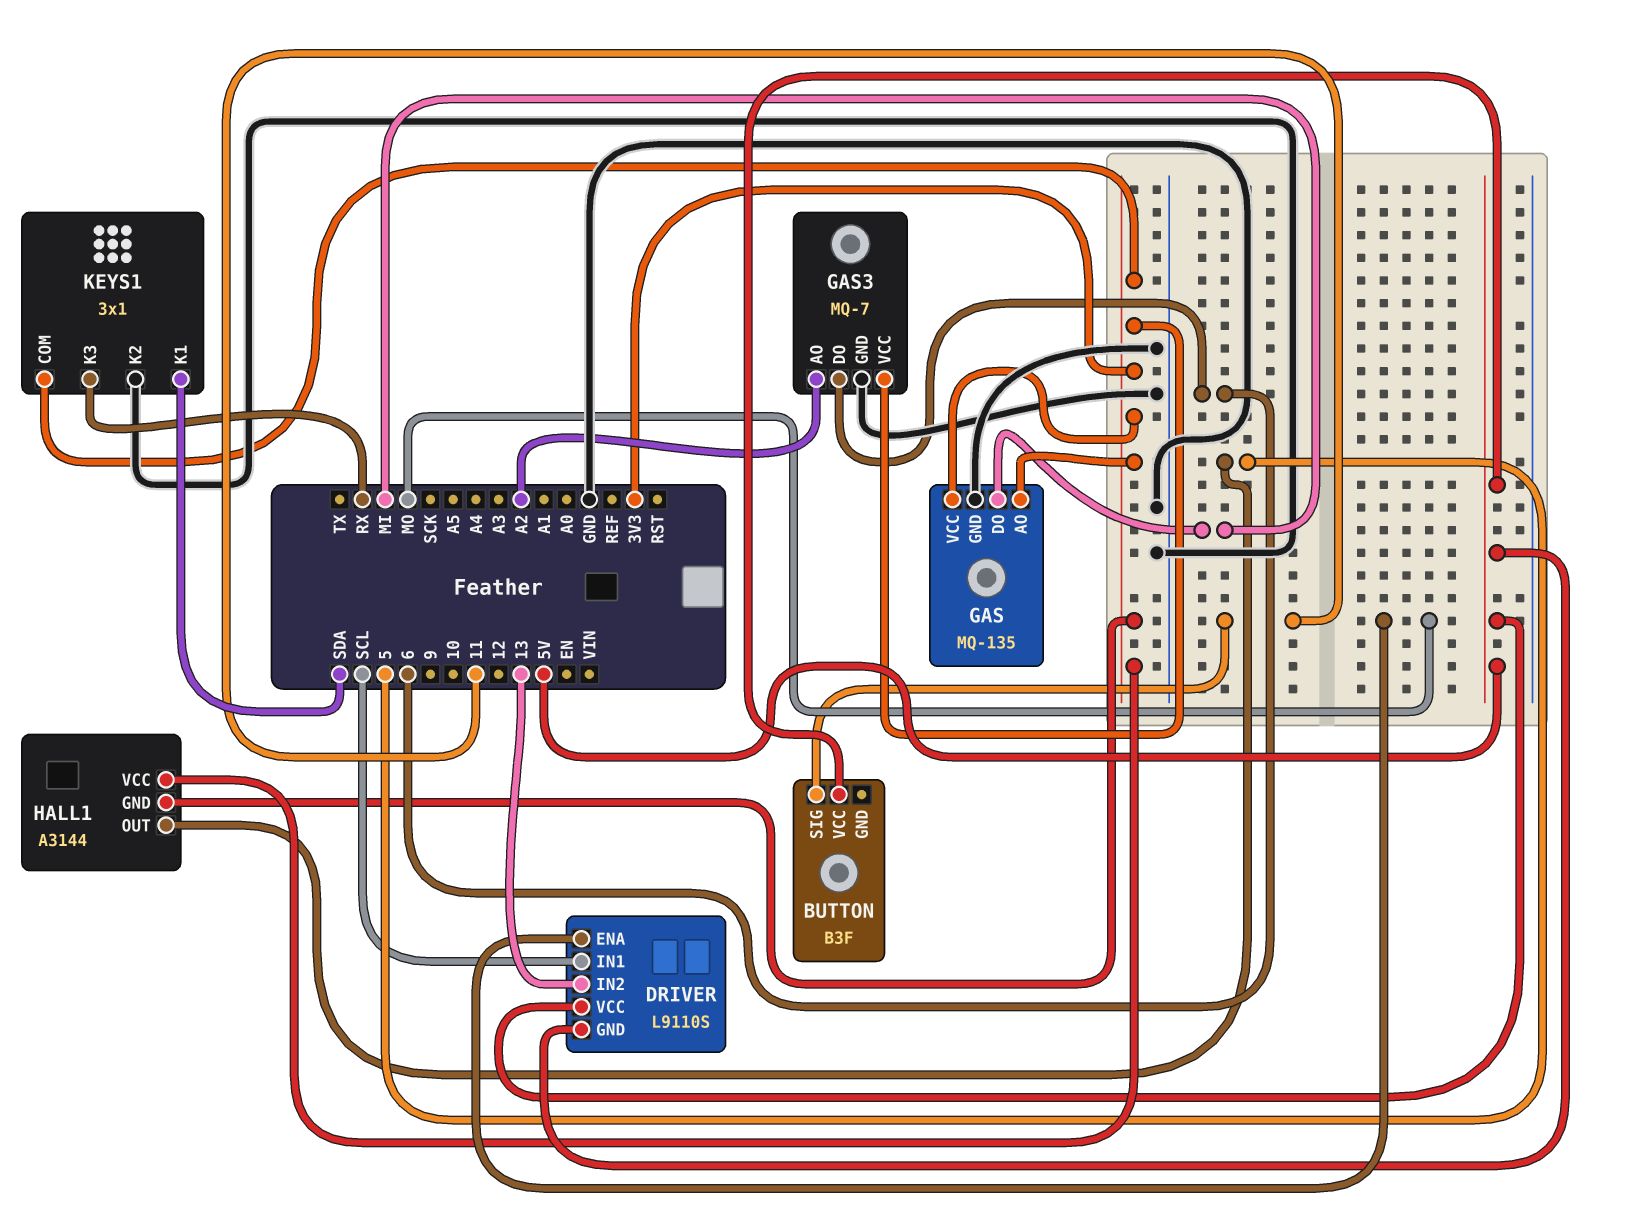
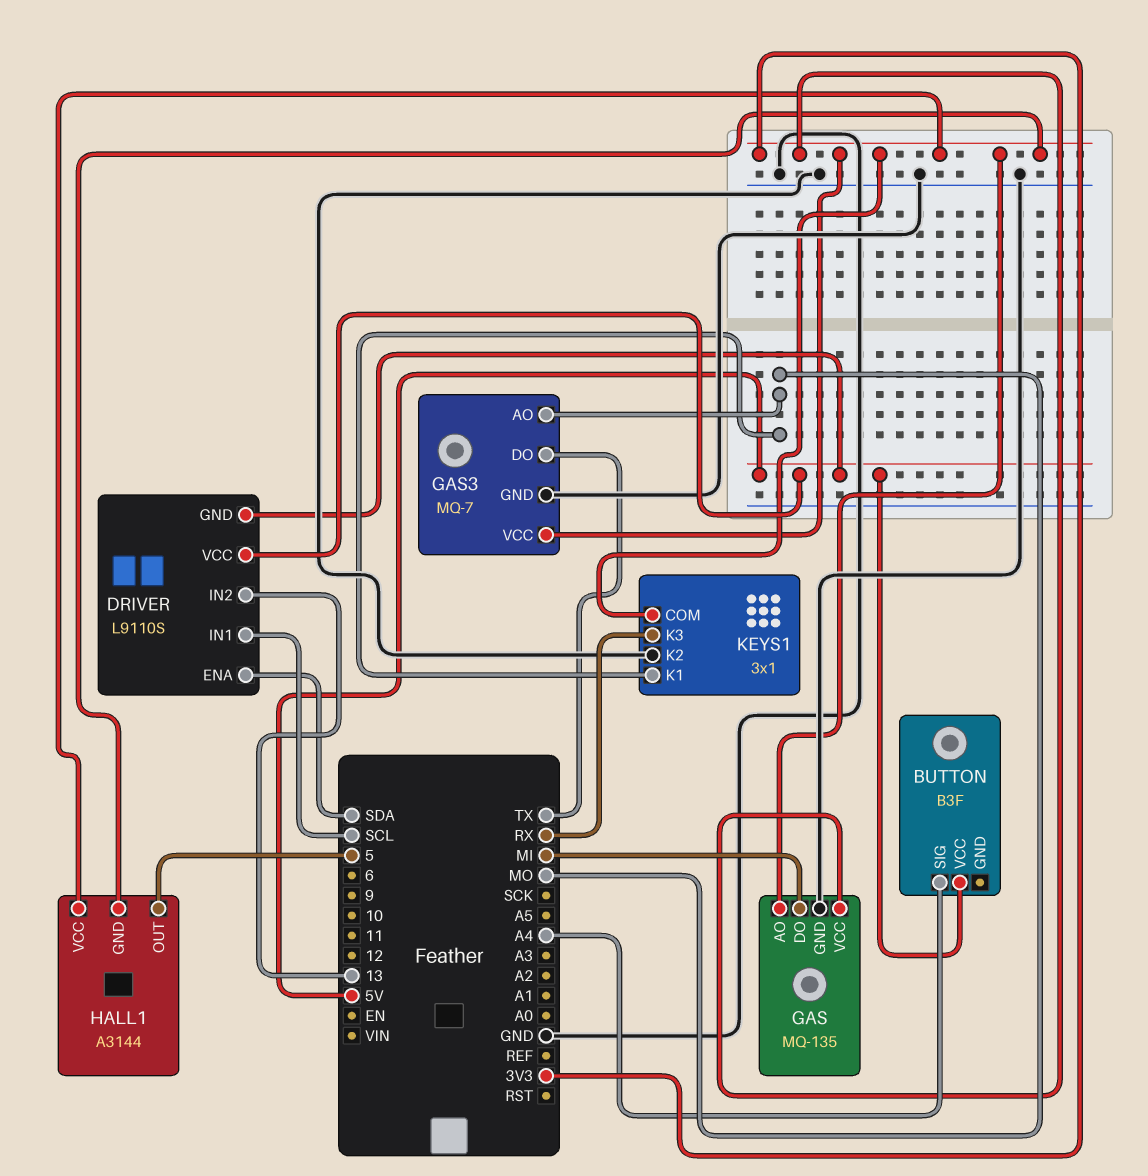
BUTTON pin SIG: 11 -> A4
DRIVER pin ENA: MO -> SDA
GAS3 pin AO: A2 -> MO
GAS3 pin DO: 6 -> TX
KEYS1 pin K1: SDA -> MO

